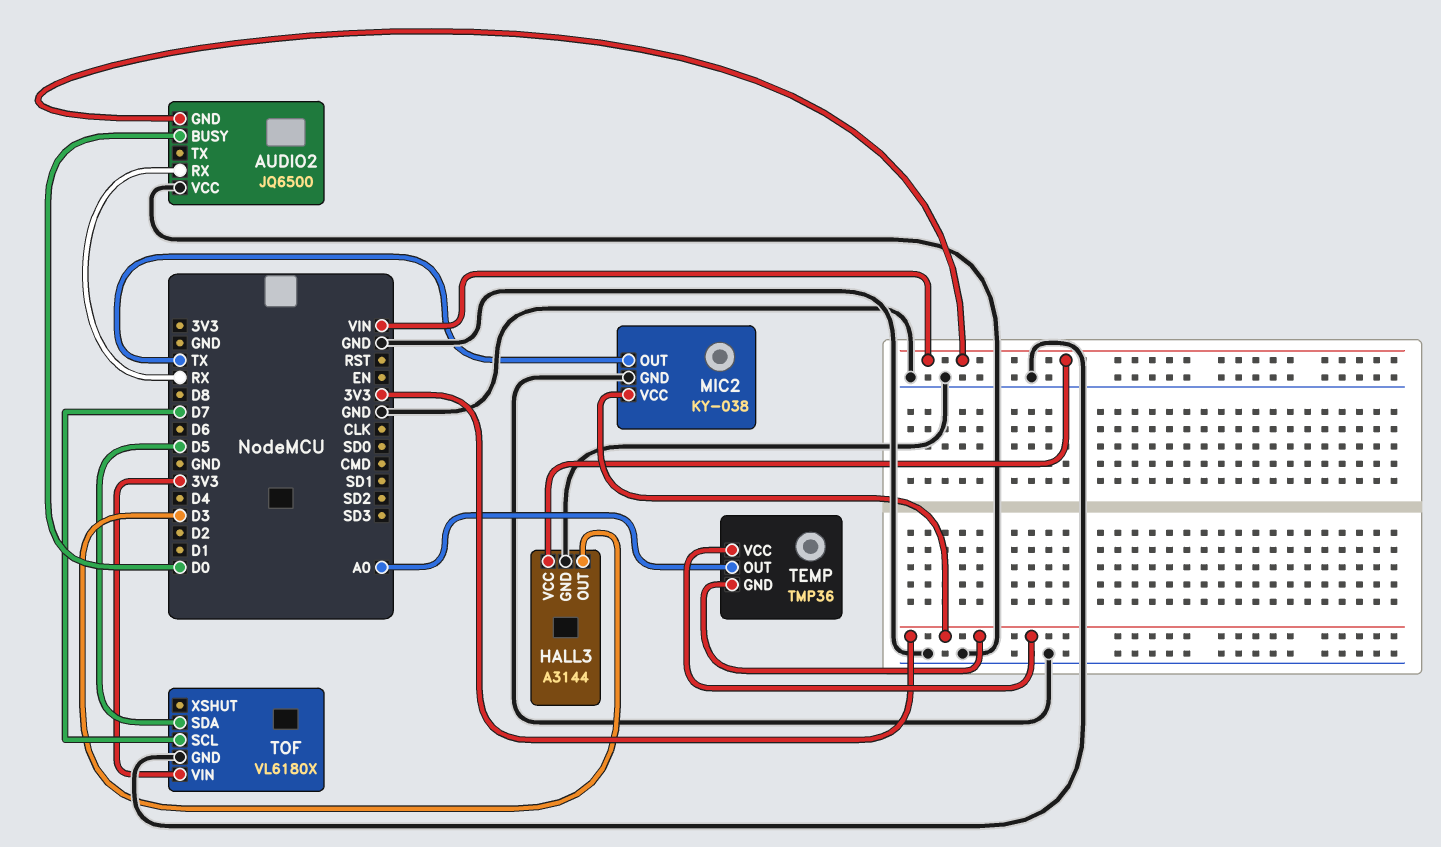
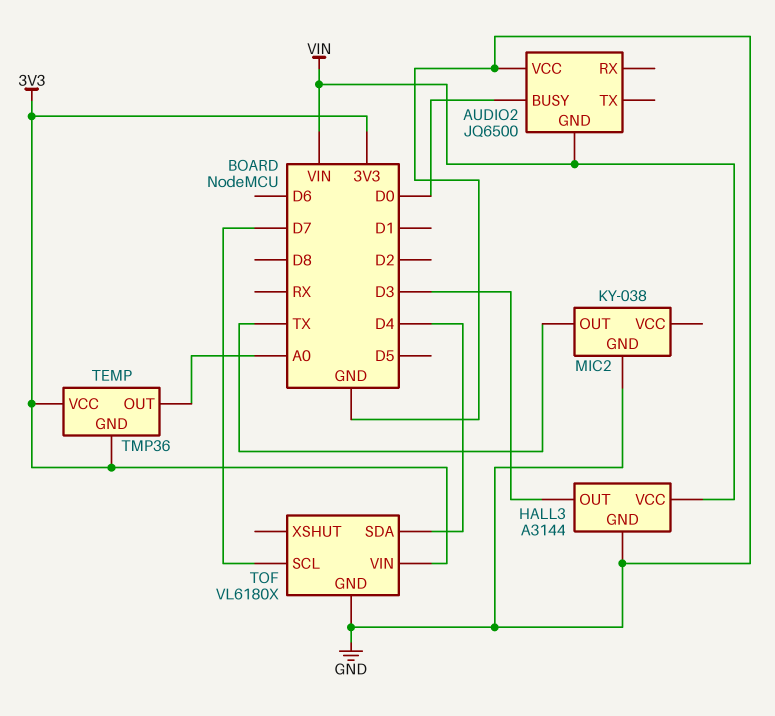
AUDIO2 pin RX: RX -> none
MIC2 pin VCC: 3V3 -> none
TOF pin SDA: D5 -> D4

